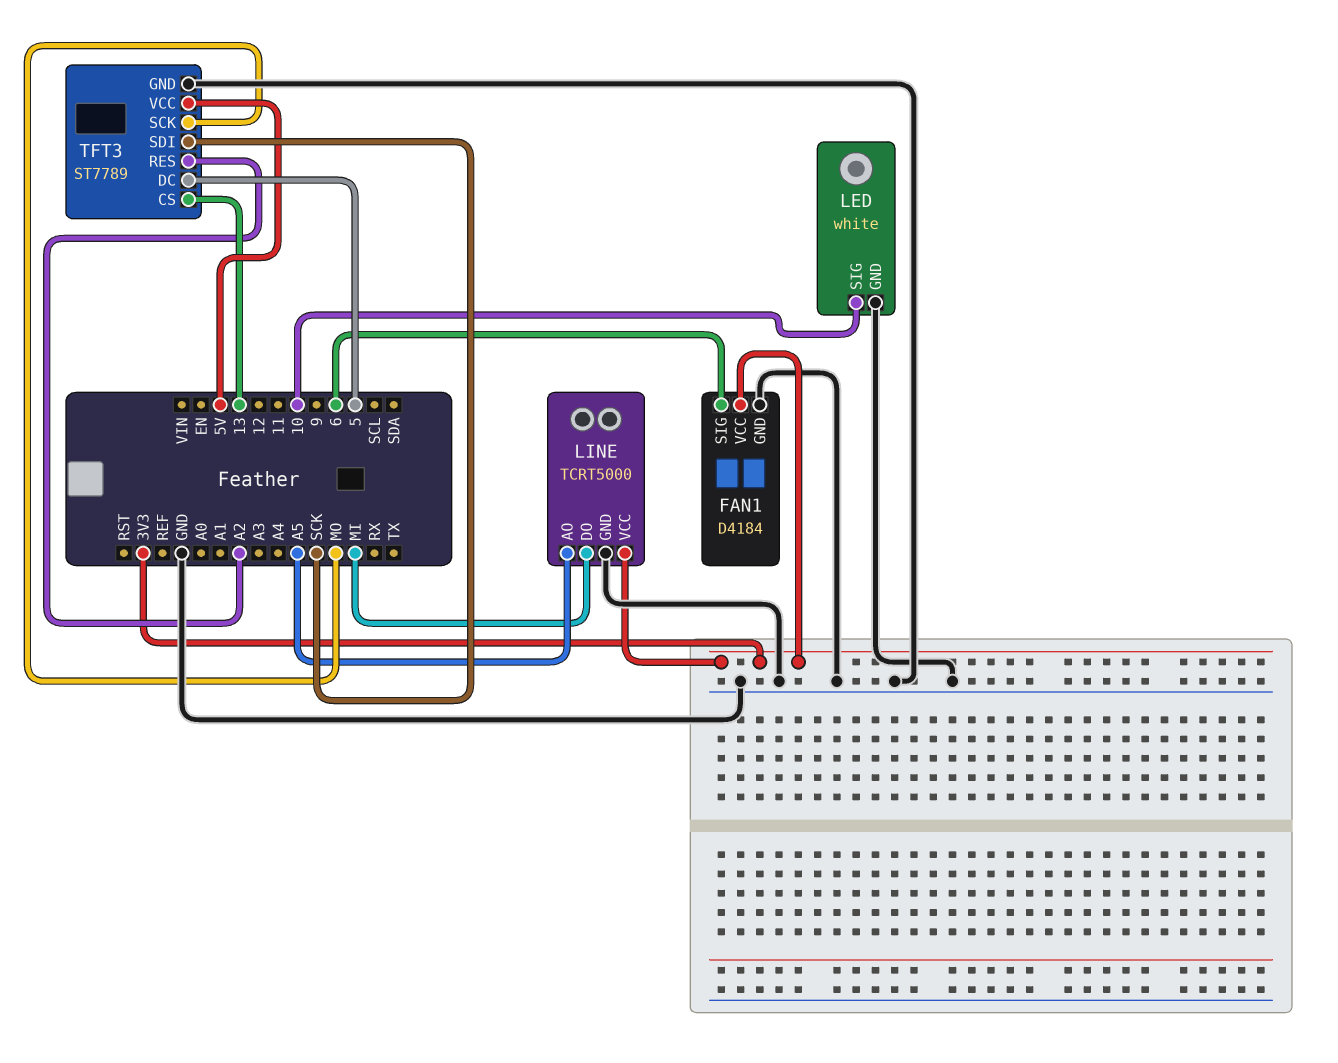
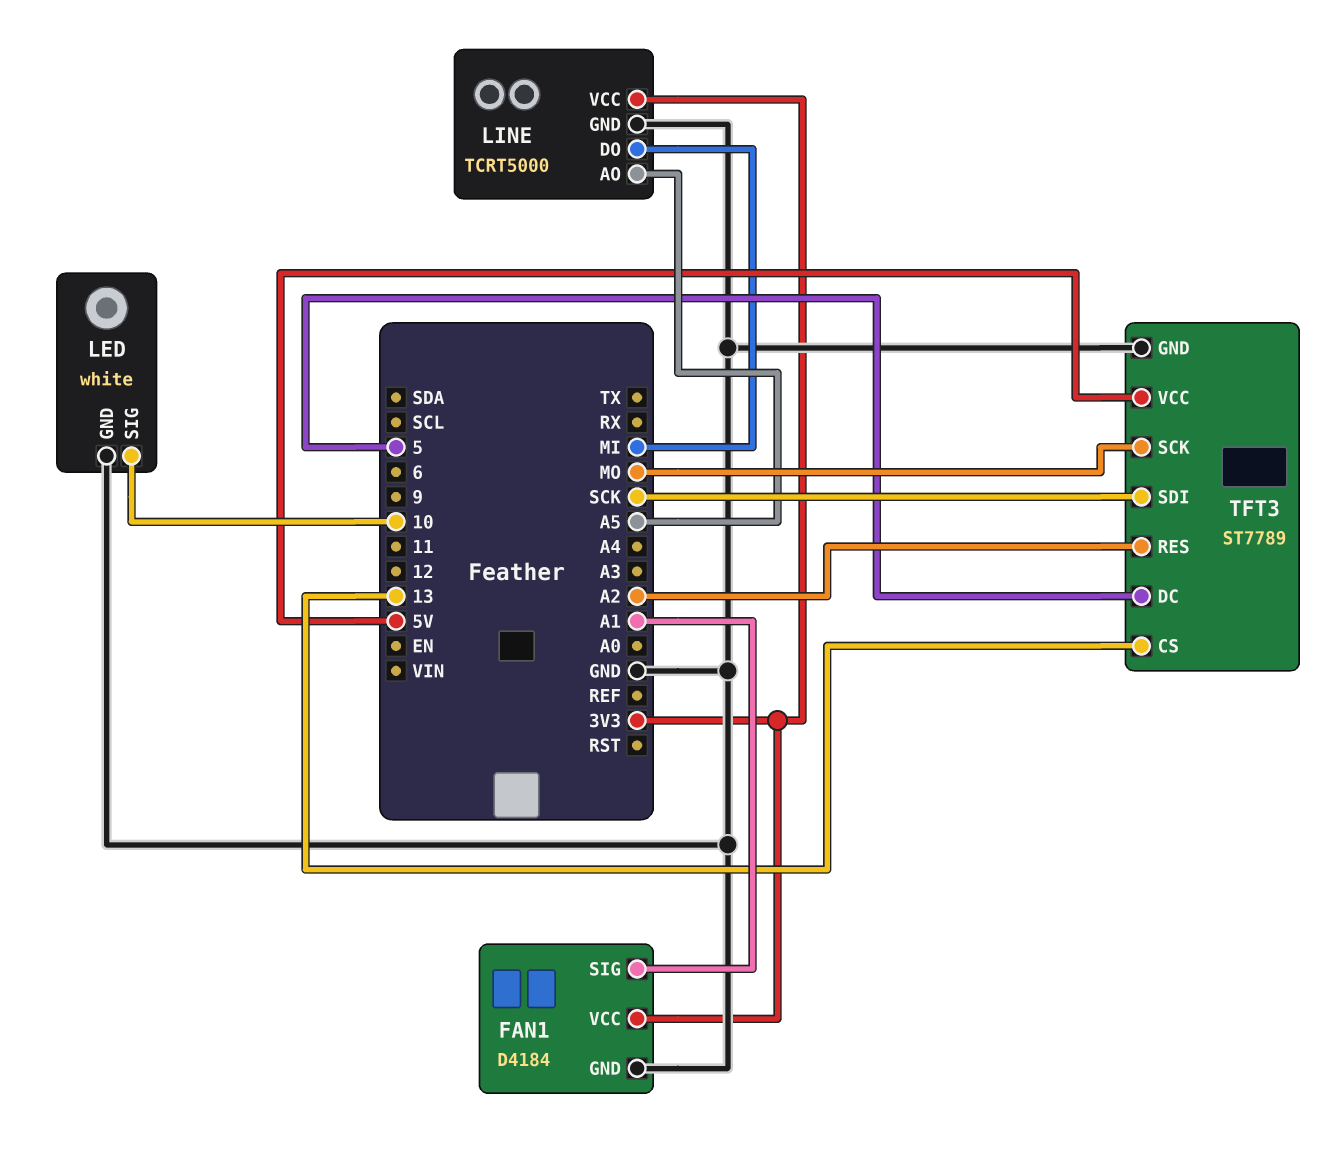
FAN1 pin SIG: 6 -> A1

